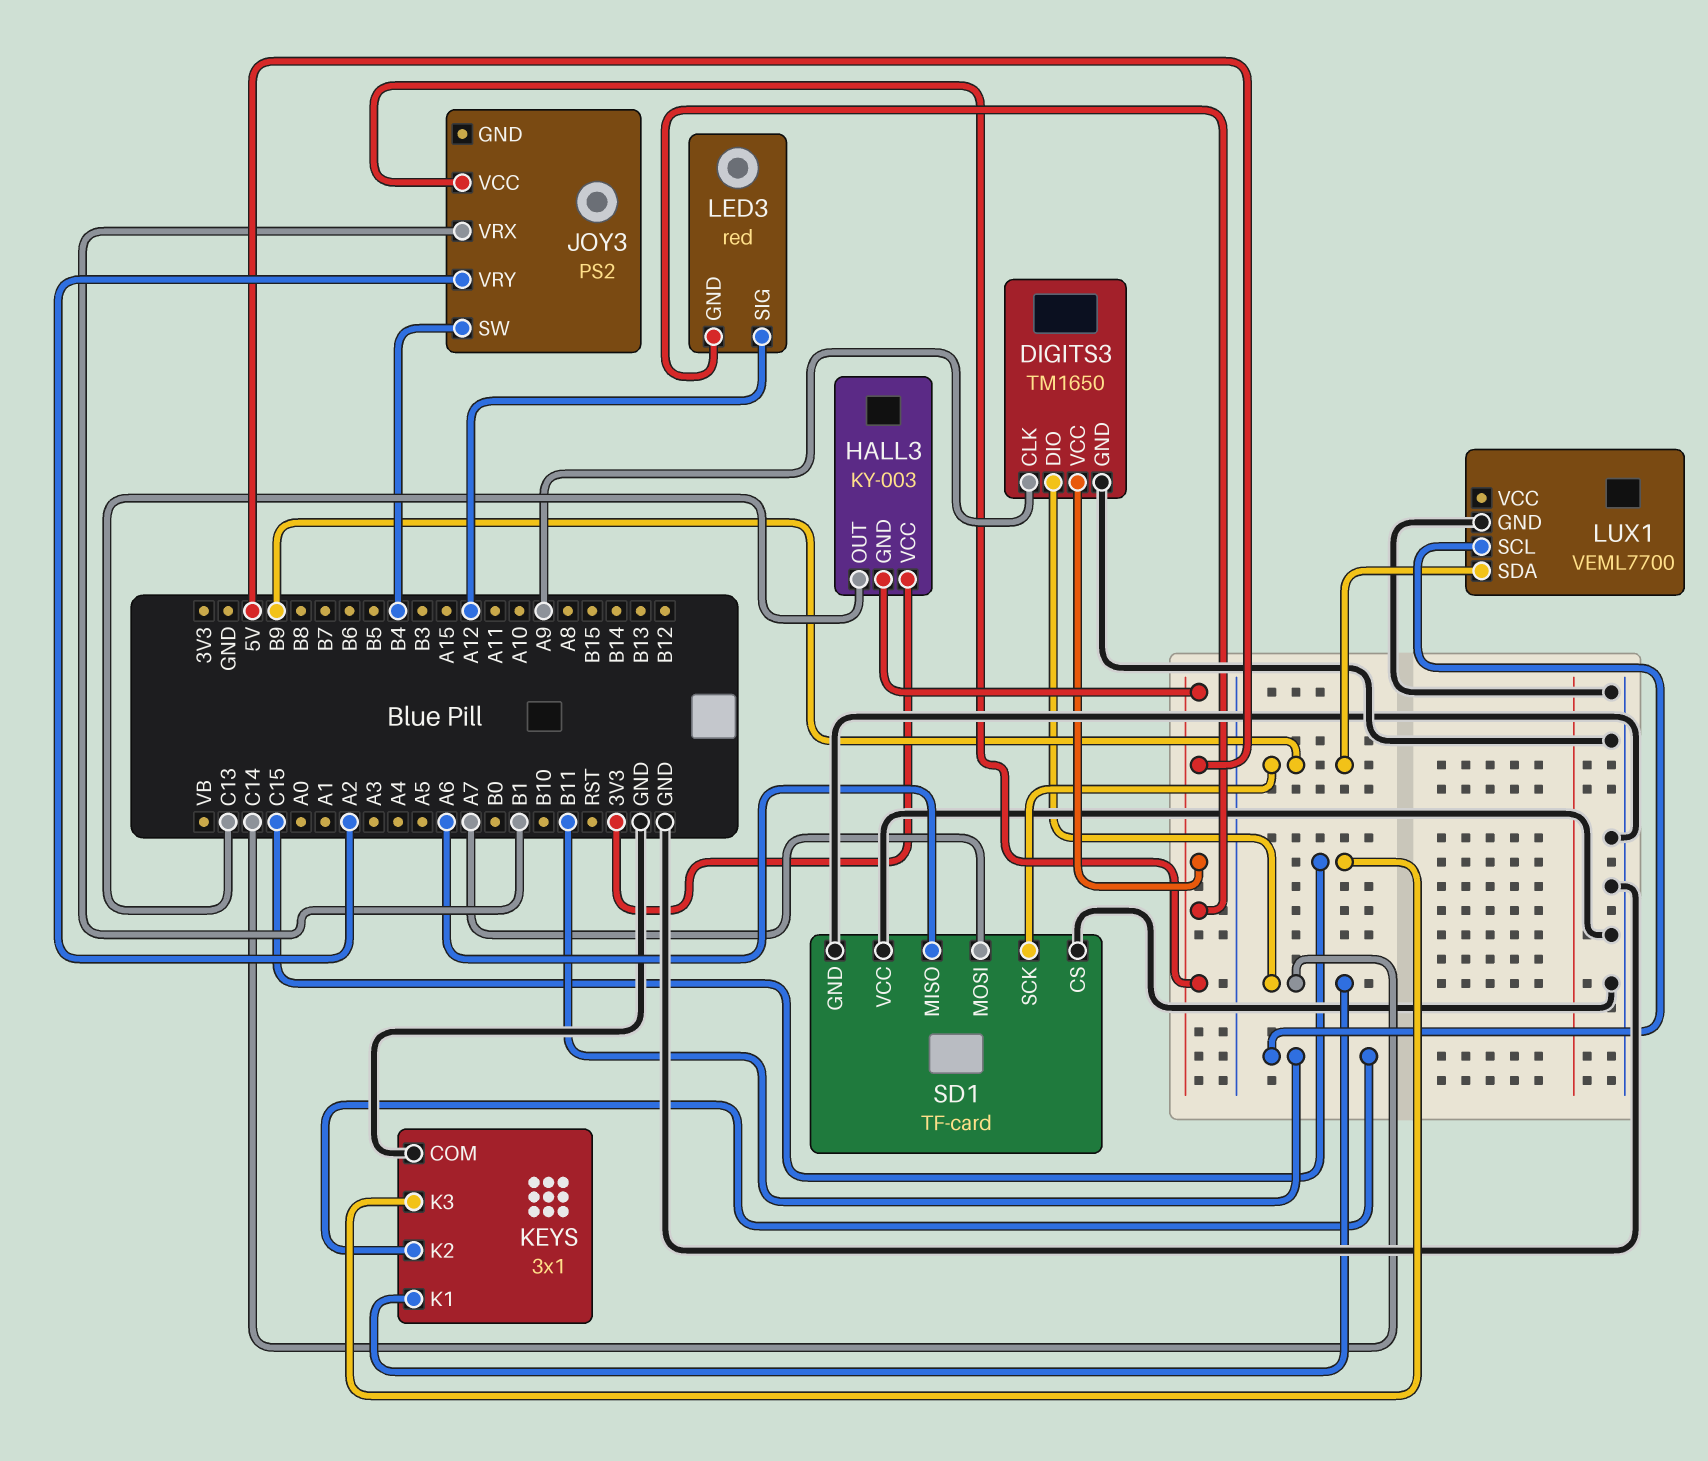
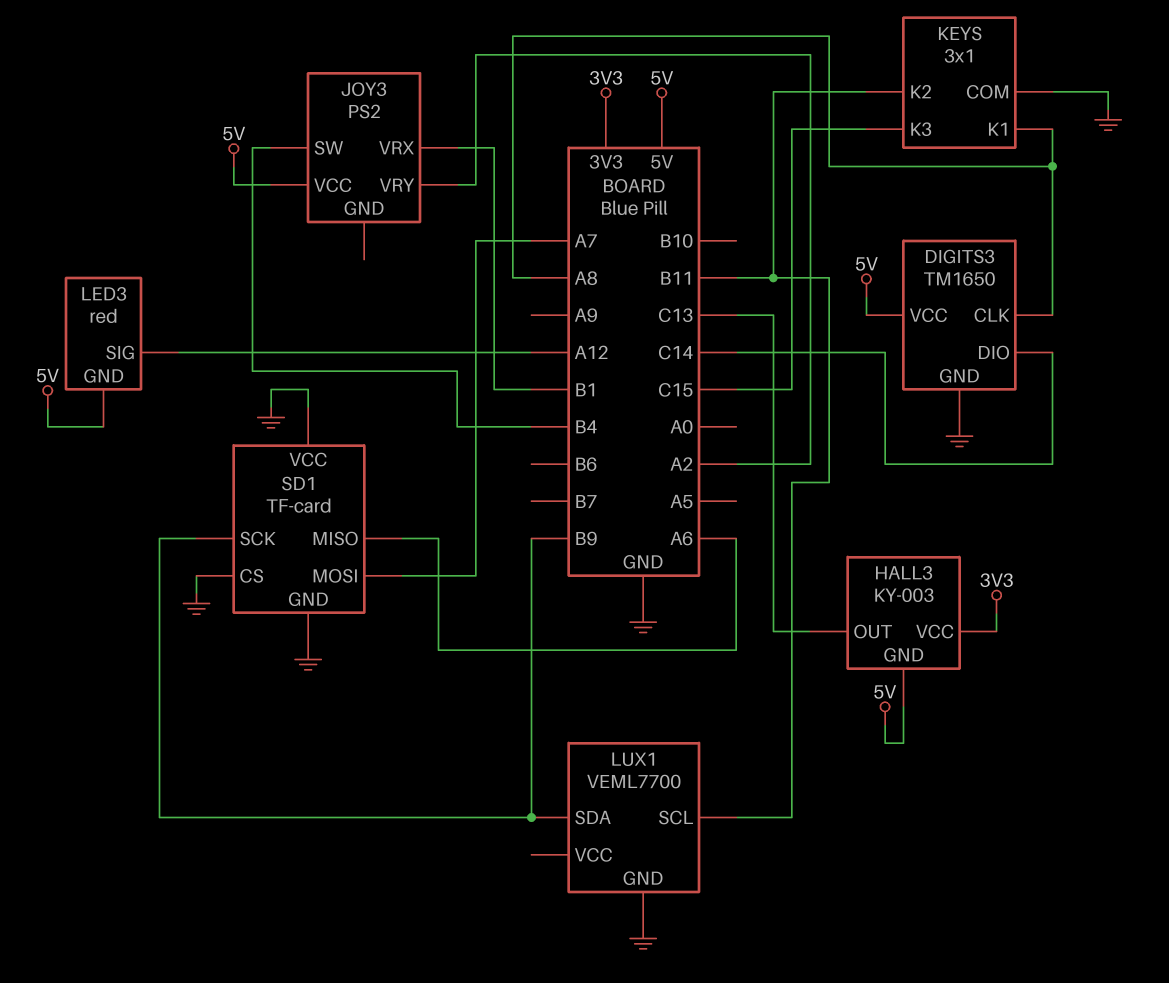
DIGITS3 pin CLK: A9 -> A8
KEYS pin K1: C14 -> A8

